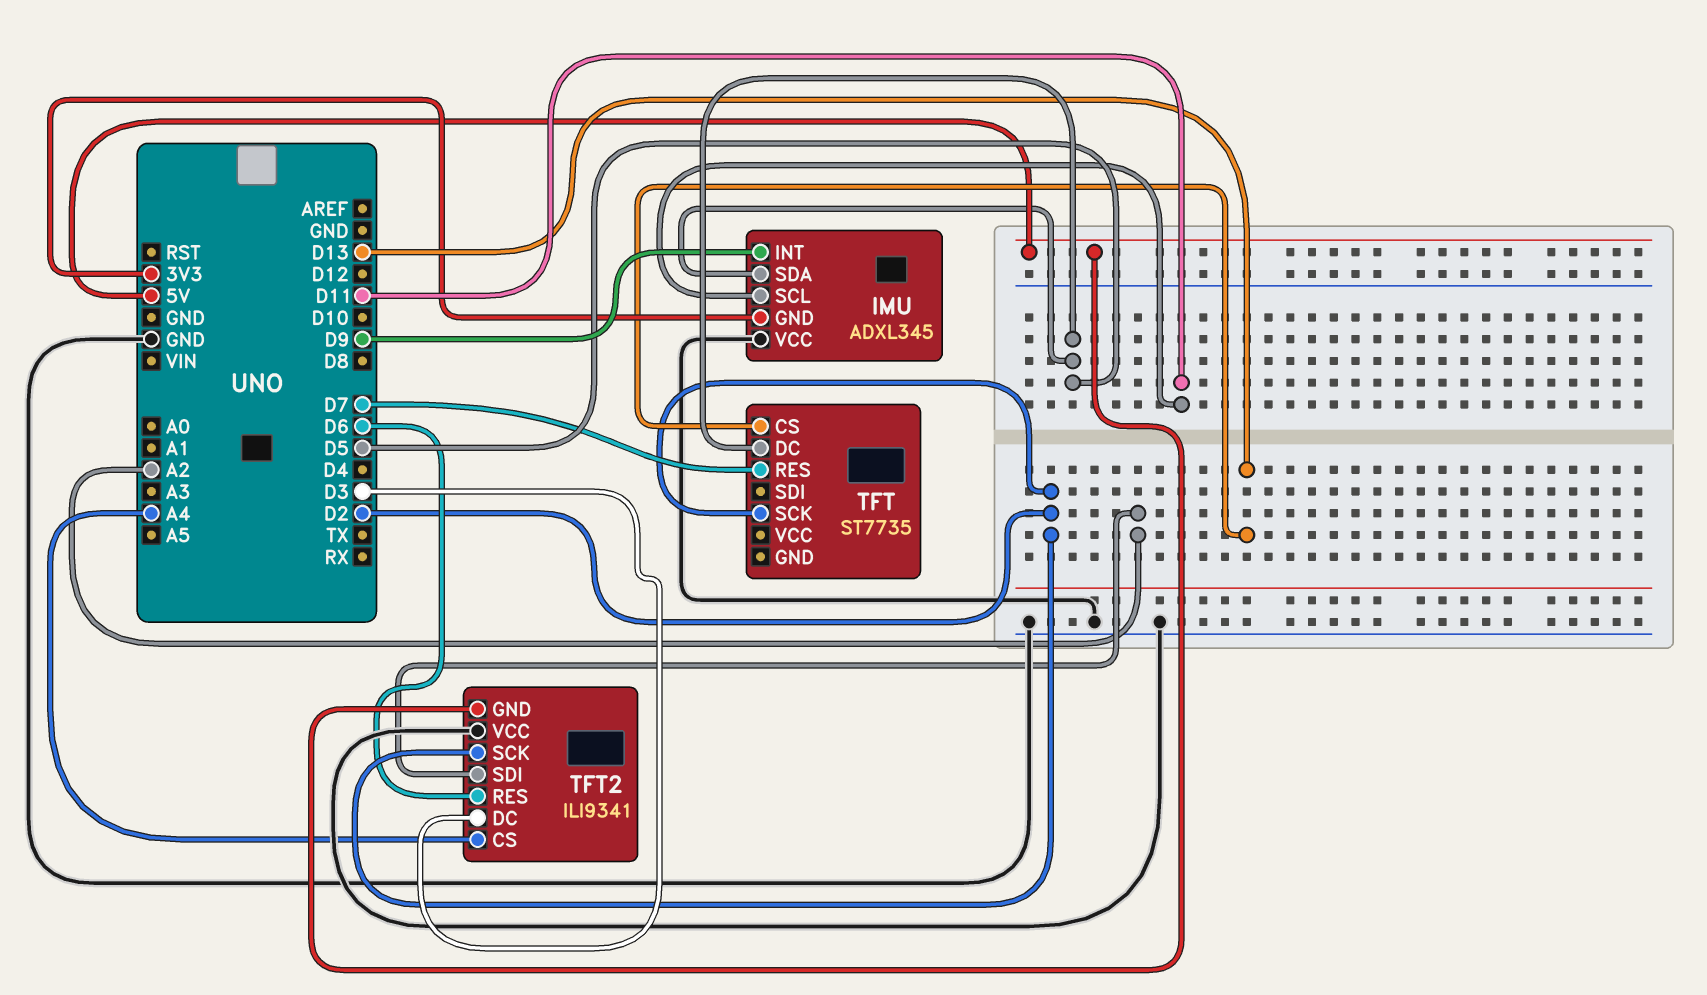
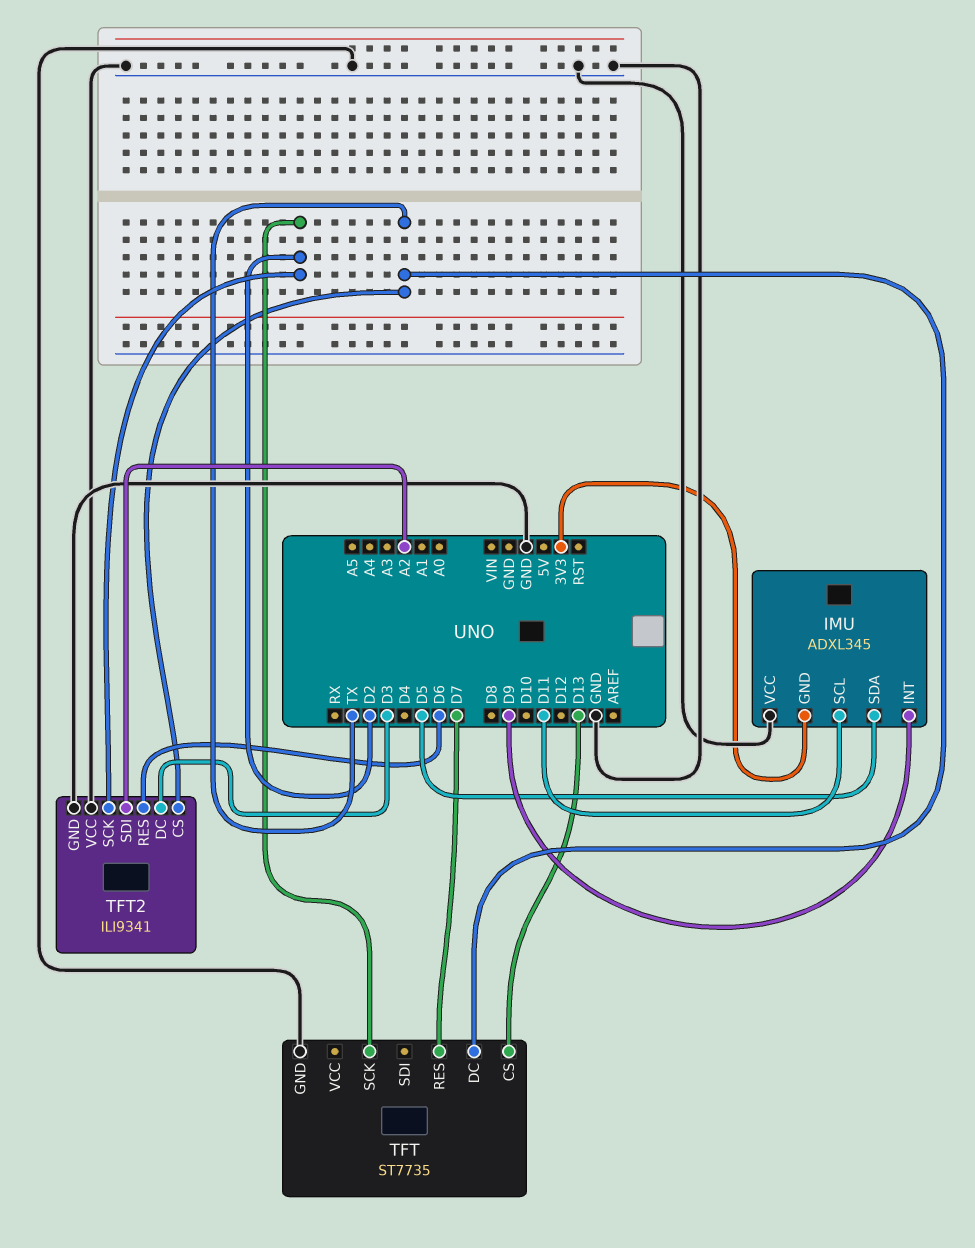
TFT pin DC: D5 -> TX
TFT pin GND: none -> GND
TFT2 pin CS: A4 -> TX
TFT2 pin GND: 5V -> GND

